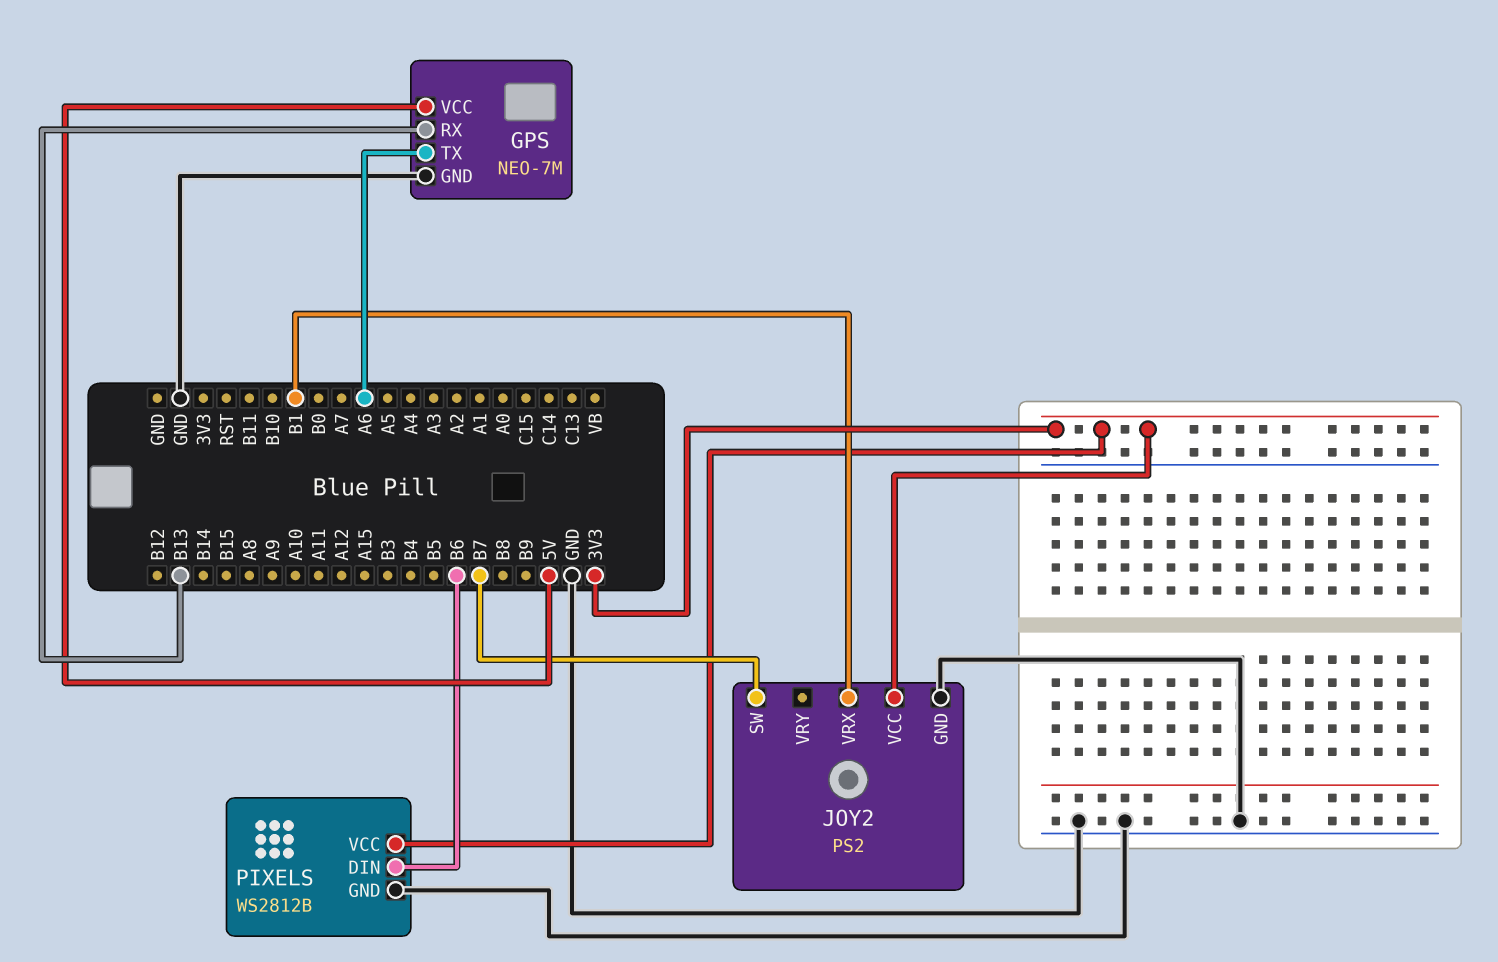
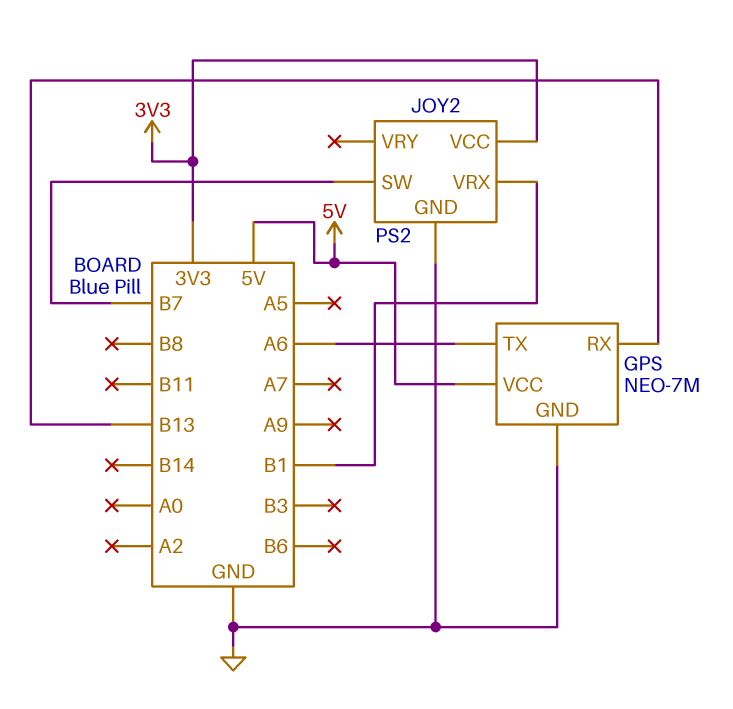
PIXELS: WS2812B -> none
PIXELS pin DIN: B6 -> none
PIXELS pin GND: GND -> none
PIXELS pin VCC: 3V3 -> none

